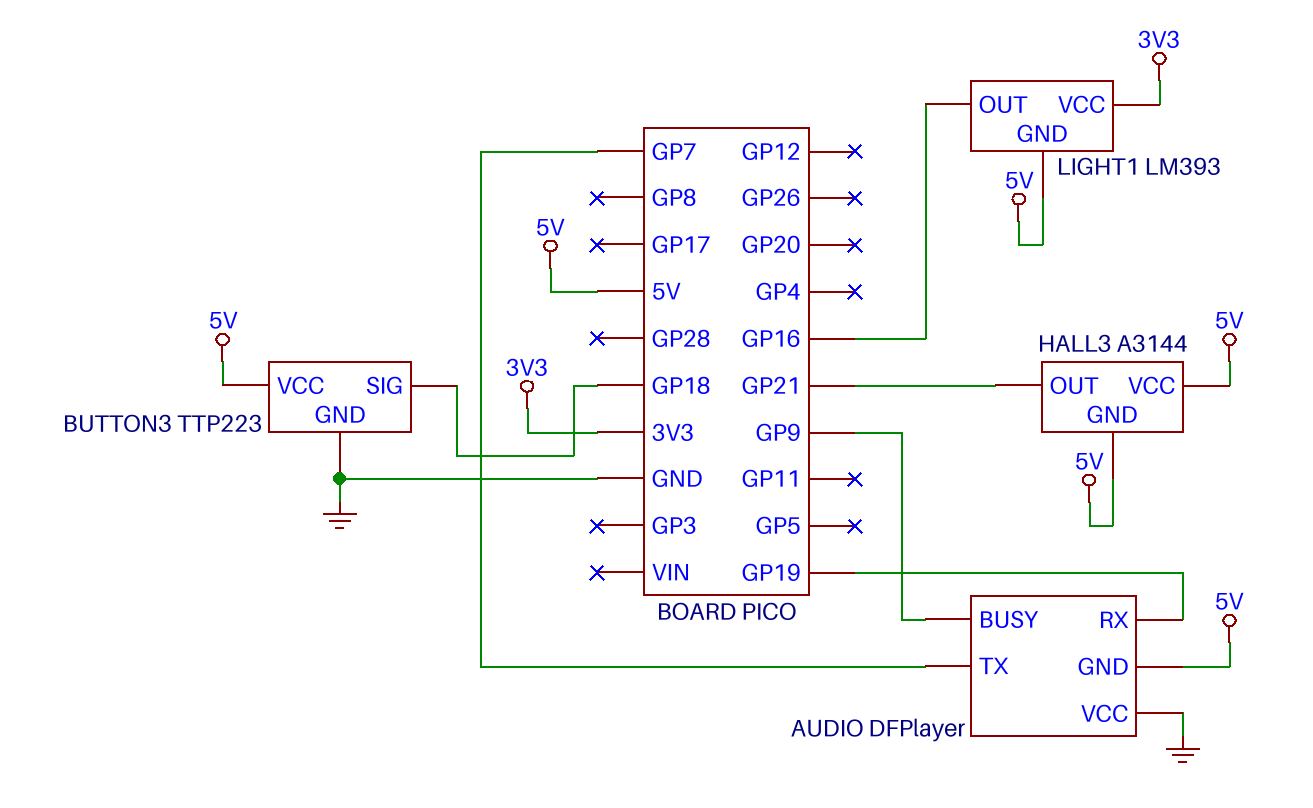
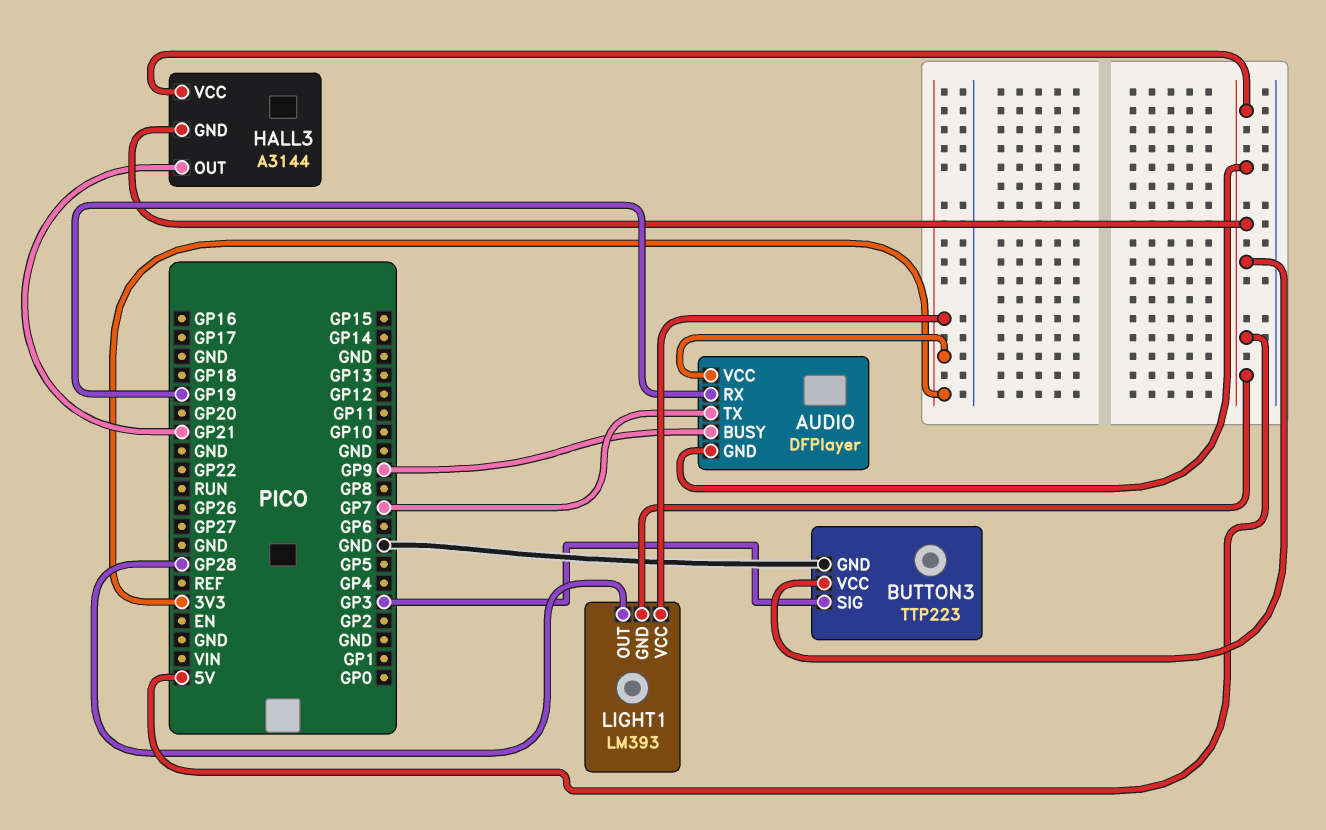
AUDIO pin VCC: GND -> 3V3
BUTTON3 pin SIG: GP18 -> GP3
LIGHT1 pin OUT: GP16 -> GP28

